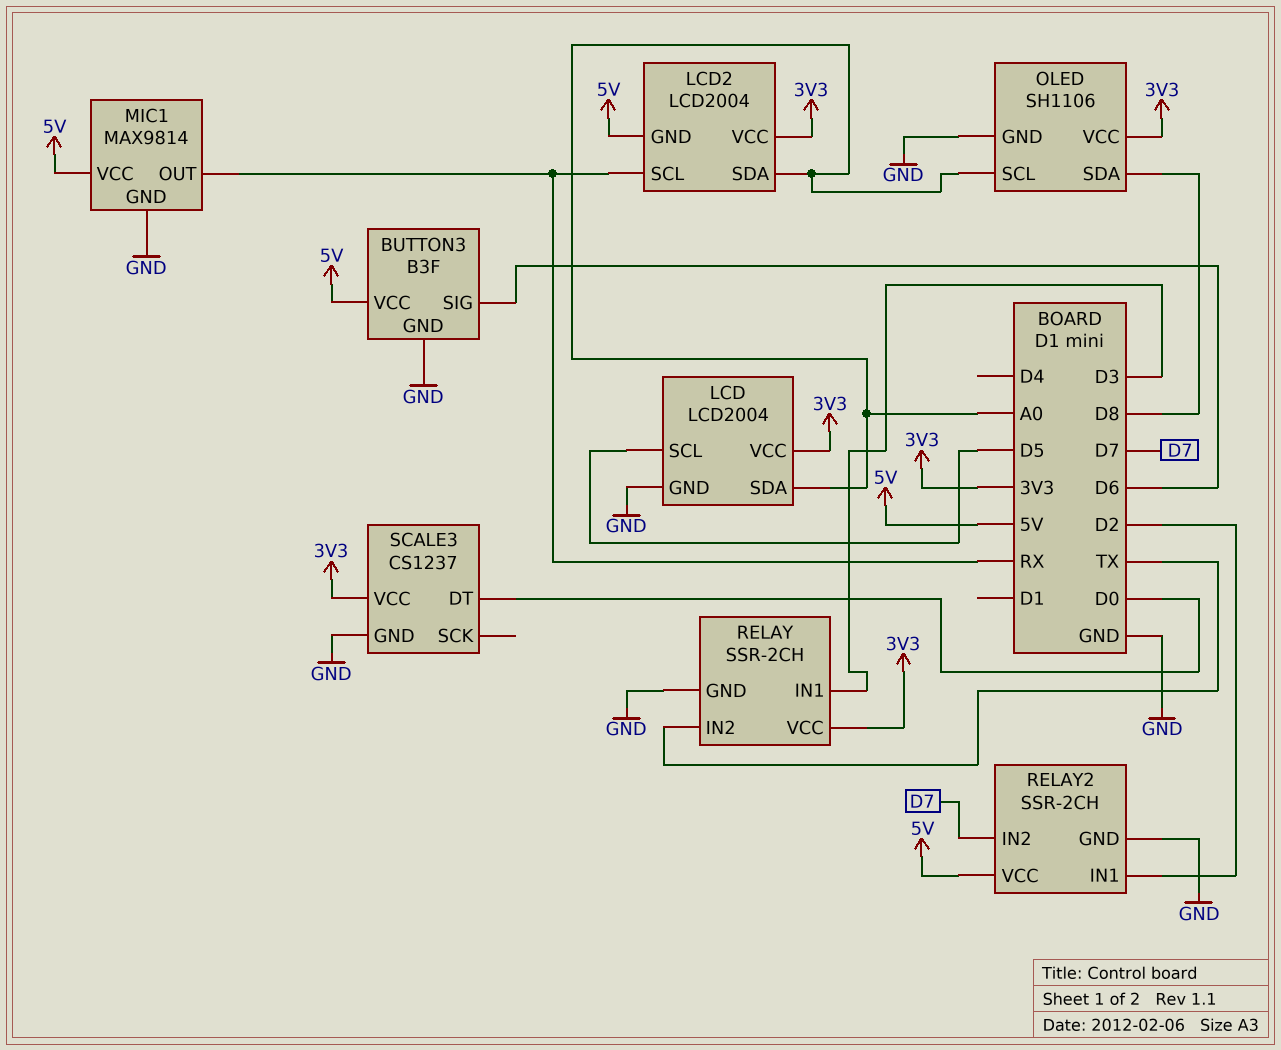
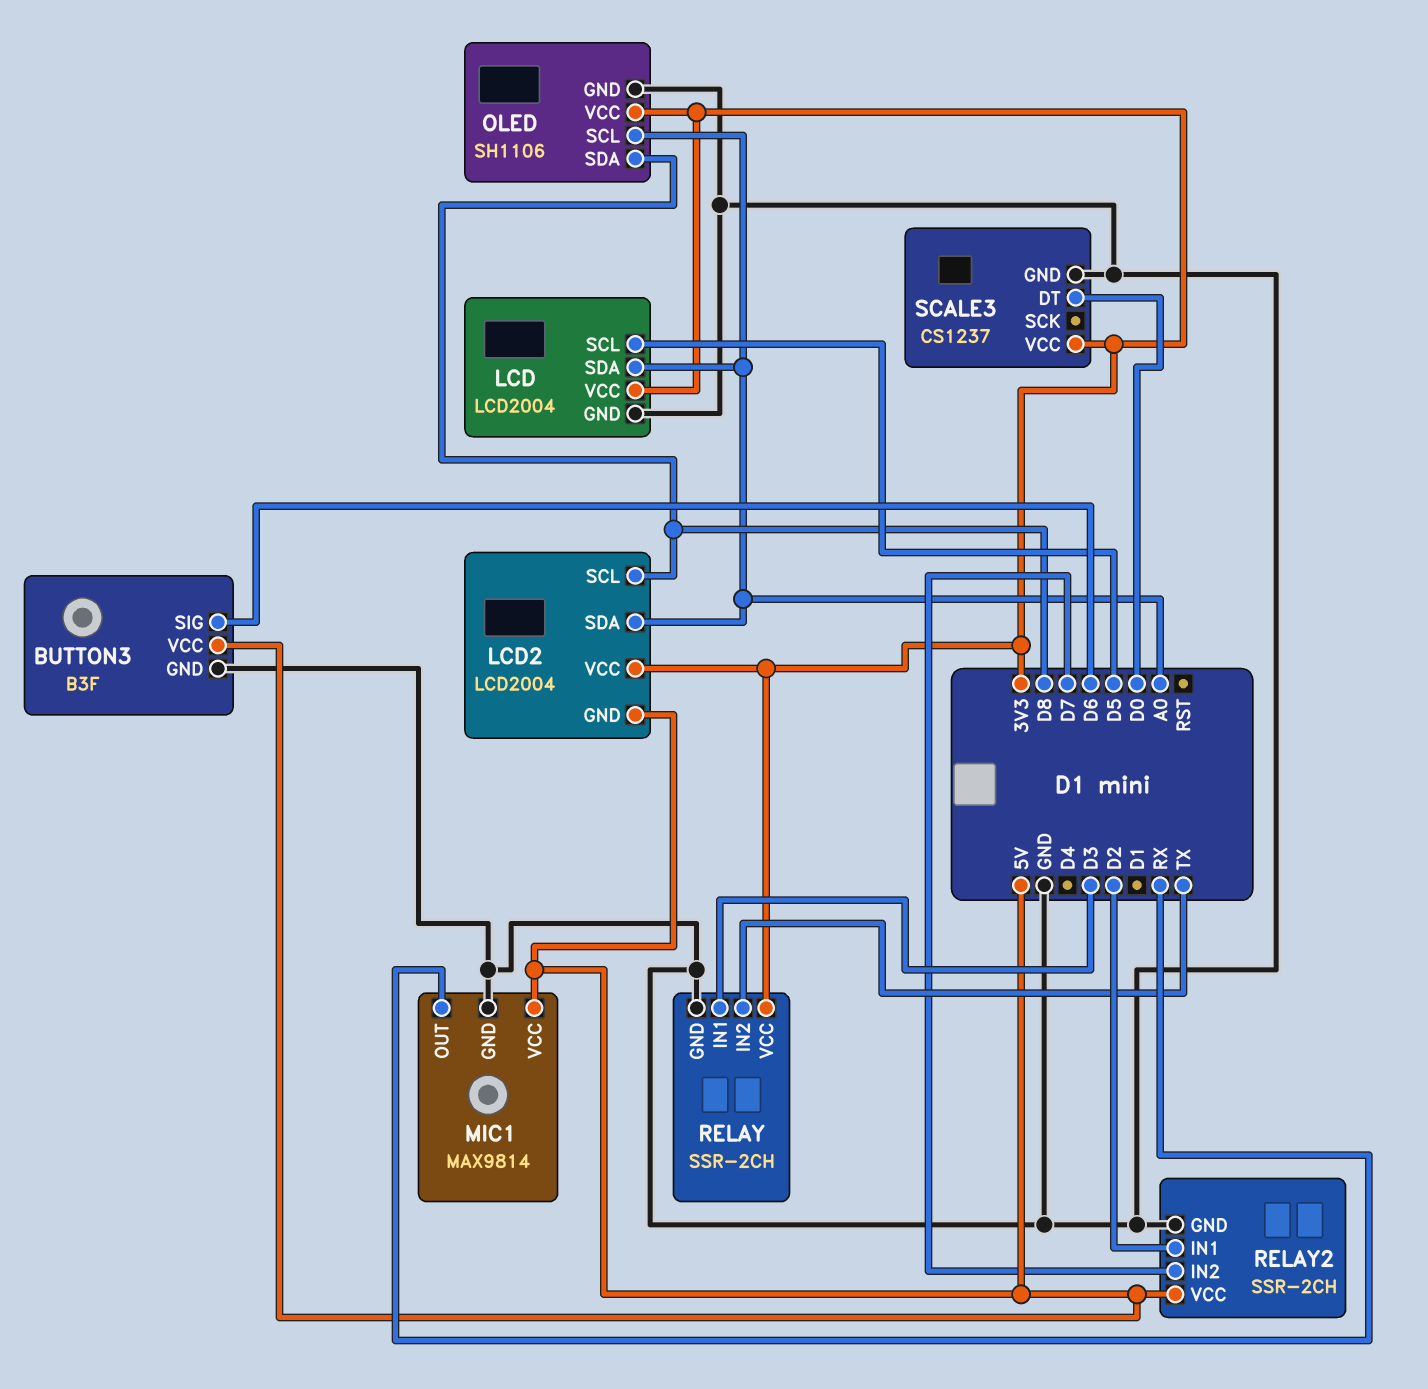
LCD2 pin SCL: RX -> D8

